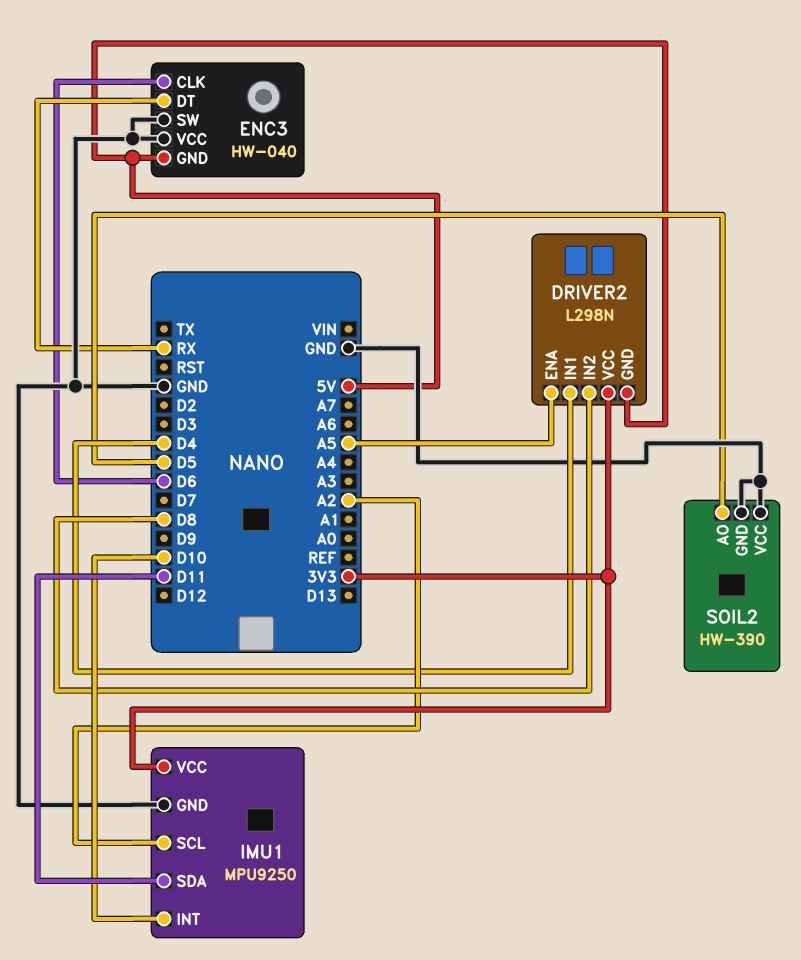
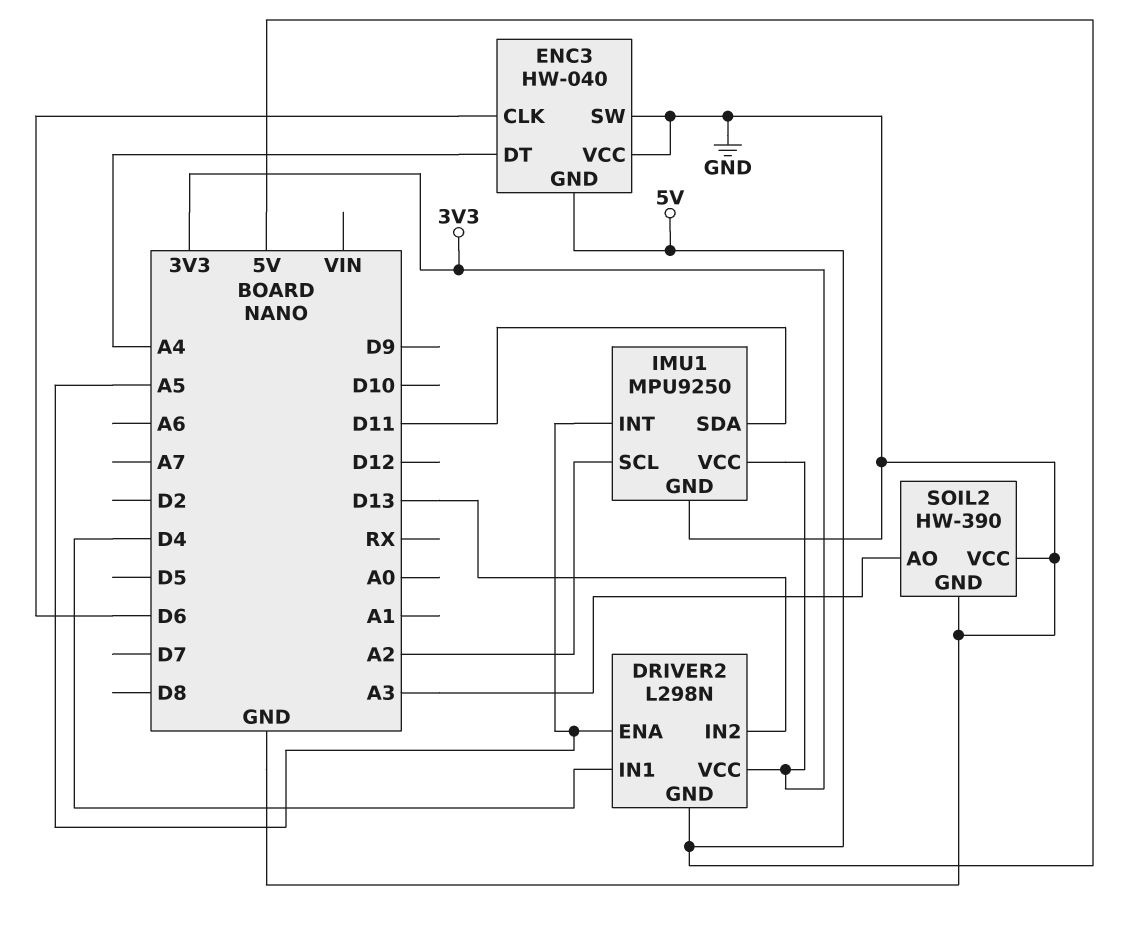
DRIVER2 pin IN2: D8 -> D13
ENC3 pin DT: RX -> A4
IMU1 pin INT: D10 -> A5
SOIL2 pin AO: D5 -> A3

